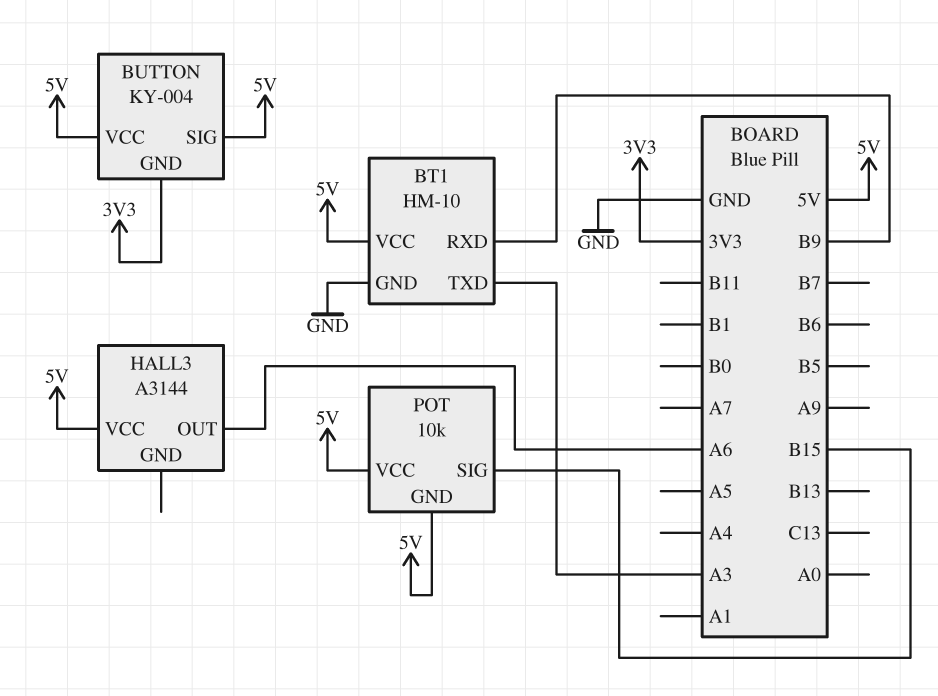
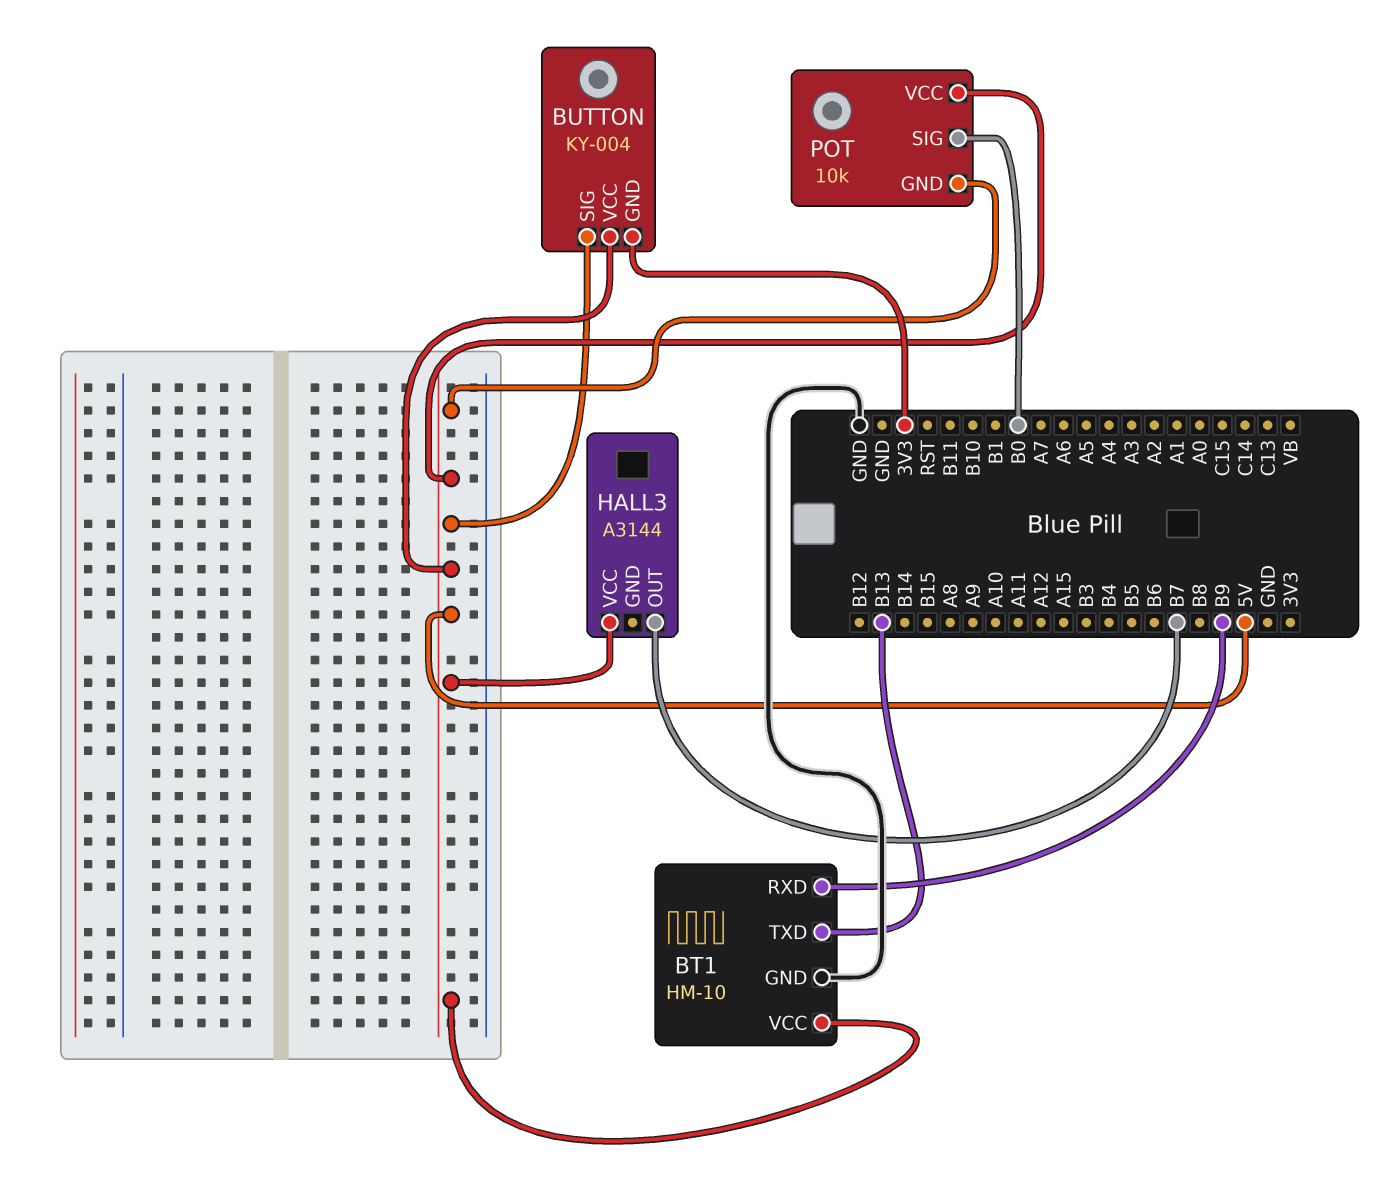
BT1 pin TXD: A3 -> B13
HALL3 pin OUT: A6 -> B7
POT pin SIG: B15 -> B0

